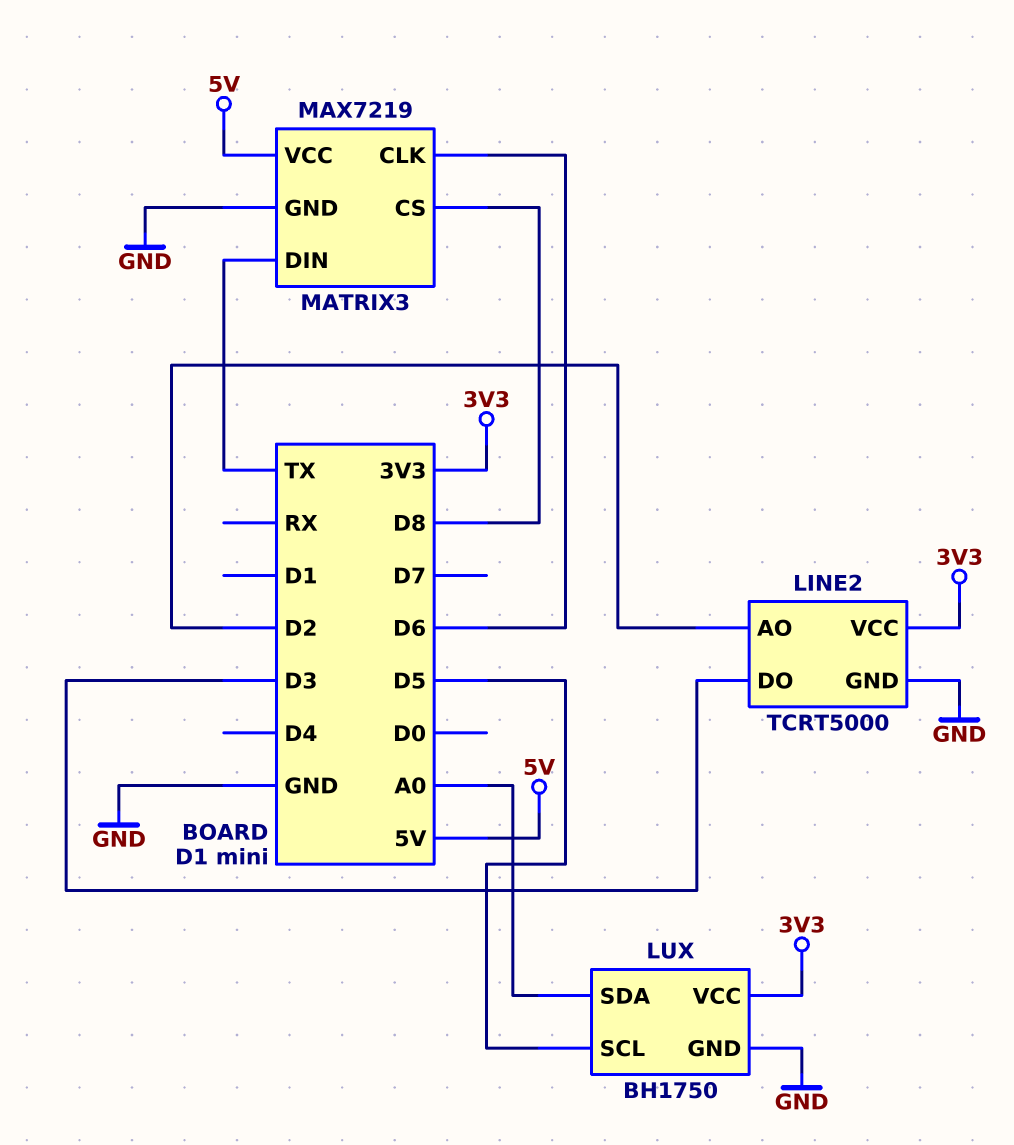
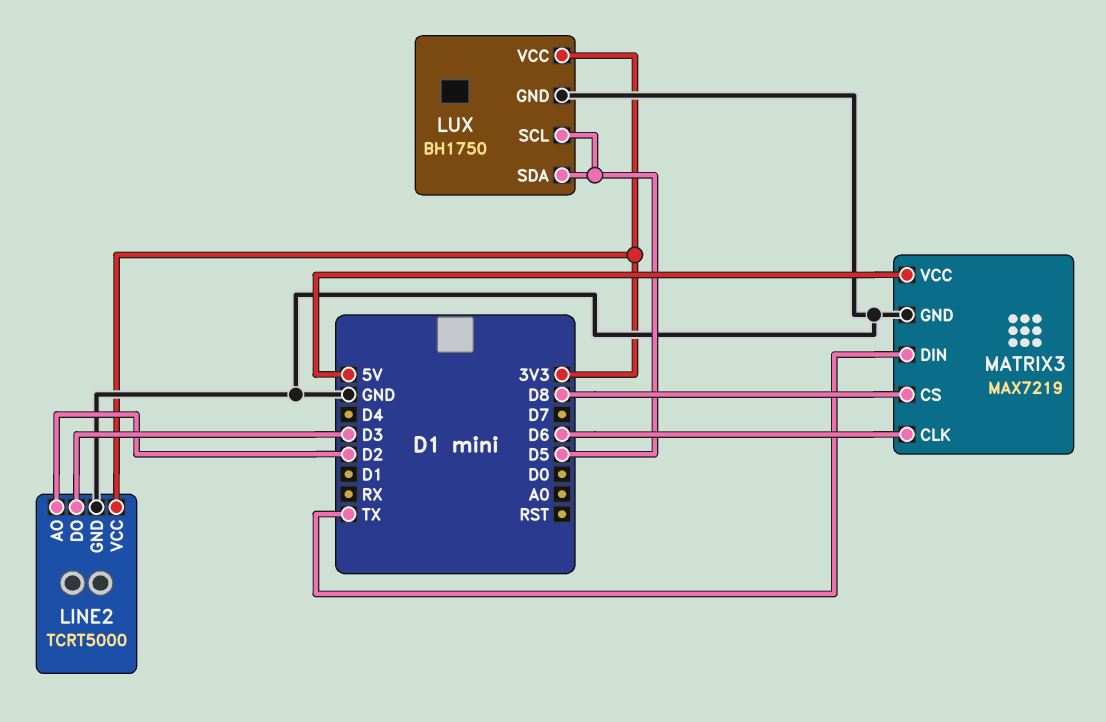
LUX pin SDA: A0 -> D5

